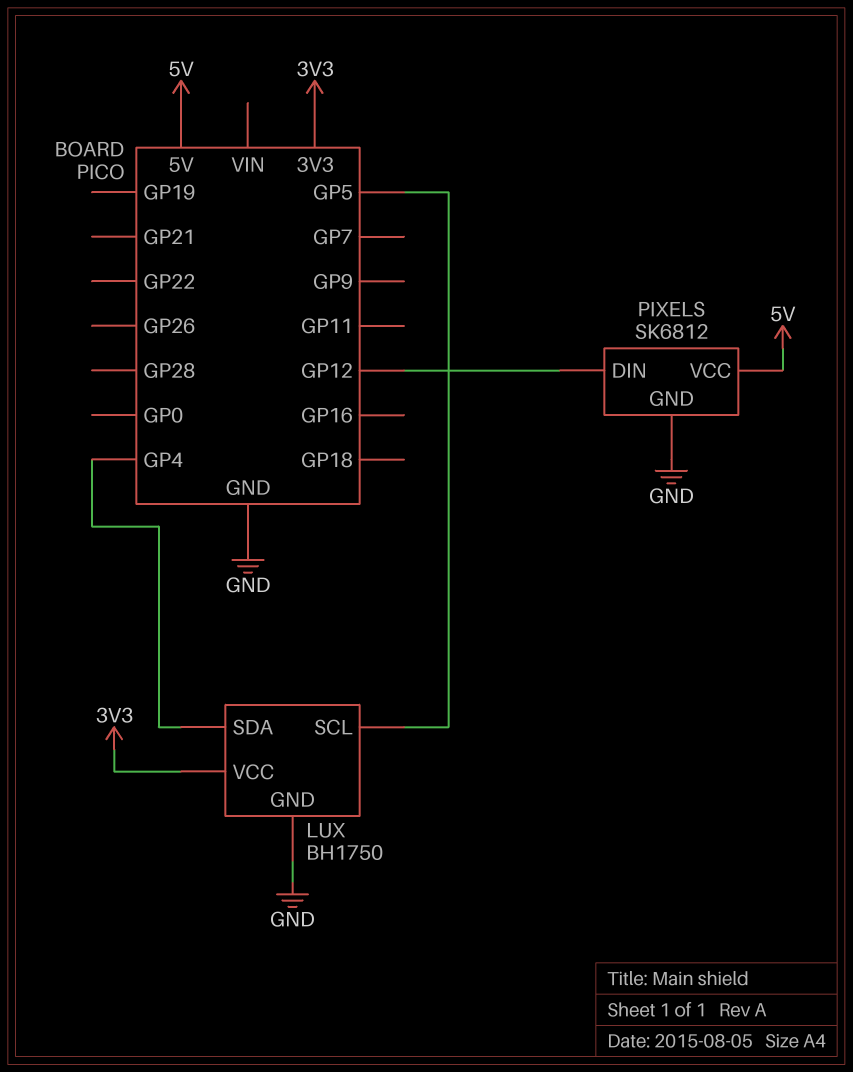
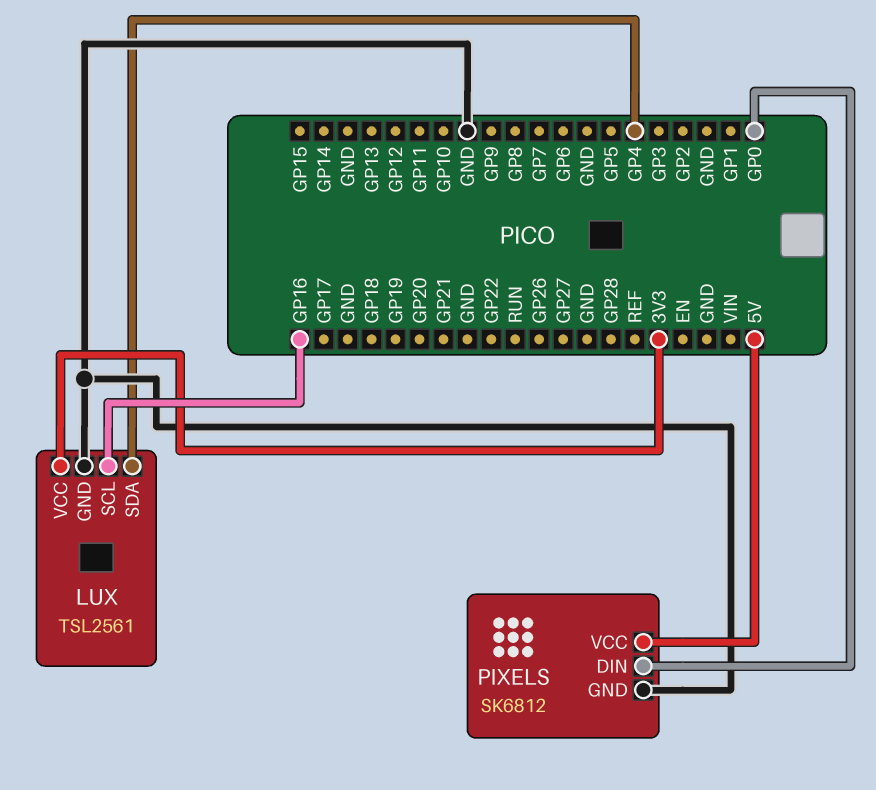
LUX: BH1750 -> TSL2561
LUX pin SCL: GP5 -> GP16
PIXELS pin DIN: GP12 -> GP0

